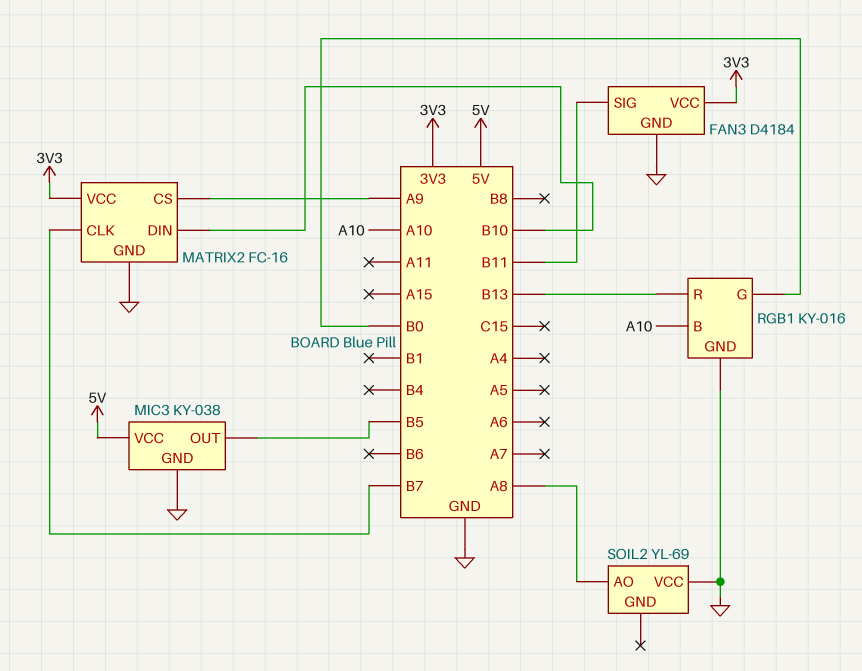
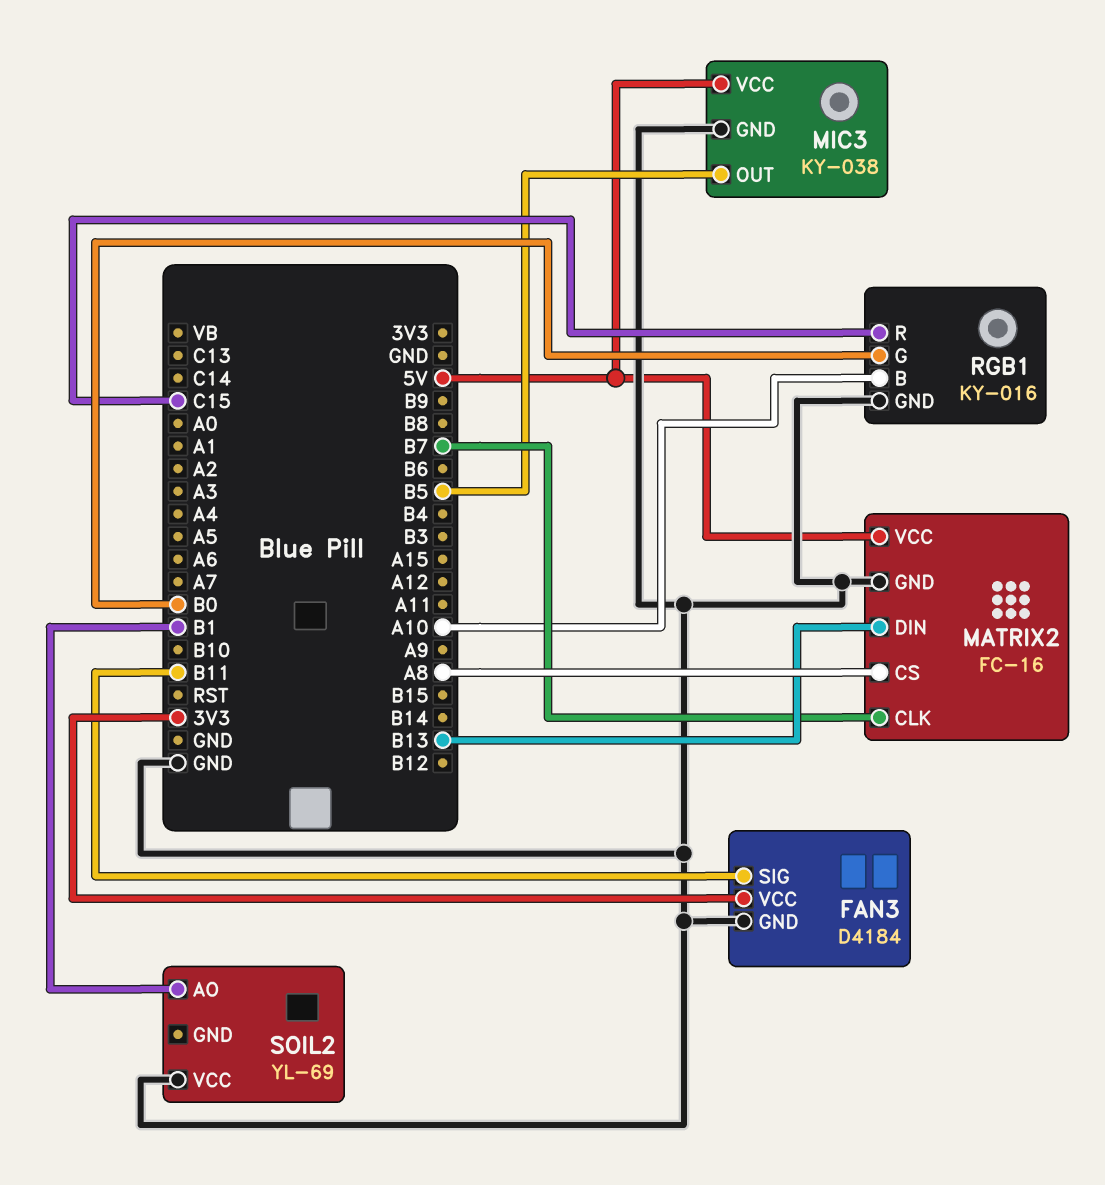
MATRIX2 pin CS: A9 -> A8
MATRIX2 pin DIN: B10 -> B13
MATRIX2 pin VCC: 3V3 -> 5V
RGB1 pin R: B13 -> C15
SOIL2 pin AO: A8 -> B1

